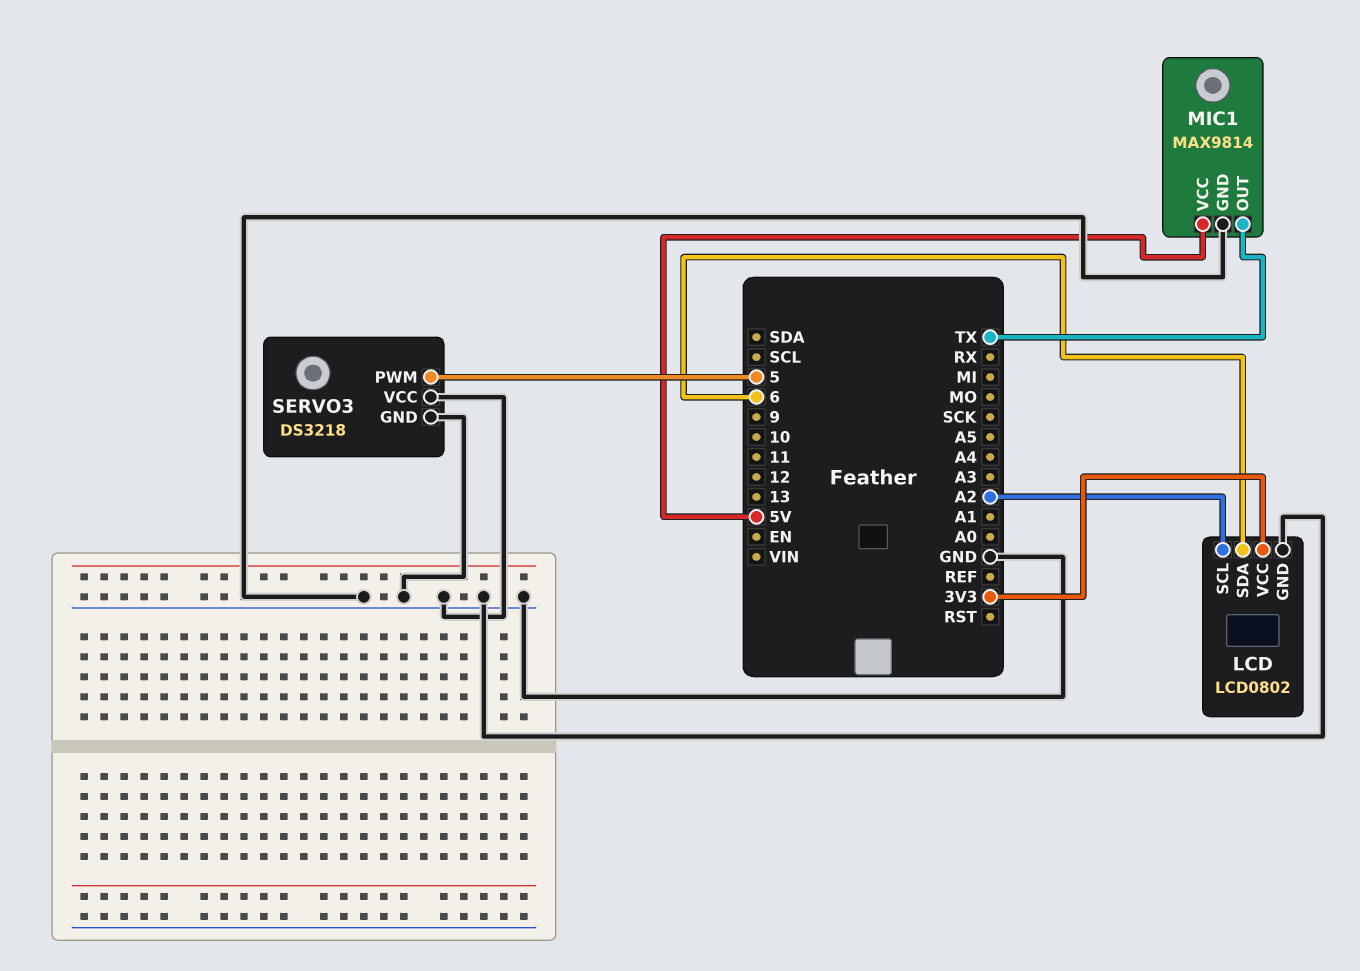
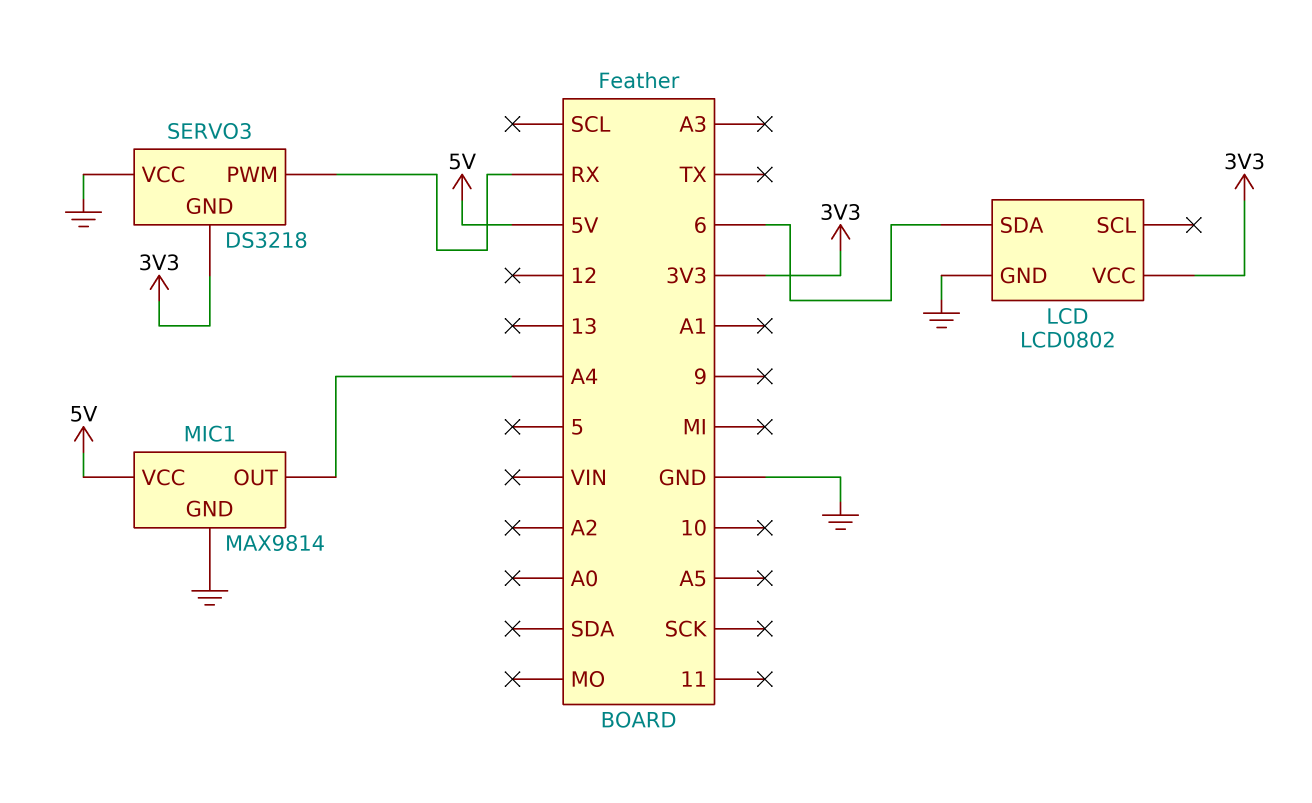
LCD pin SCL: A2 -> none
MIC1 pin OUT: TX -> A4
SERVO3 pin GND: GND -> 3V3
SERVO3 pin PWM: 5 -> RX

